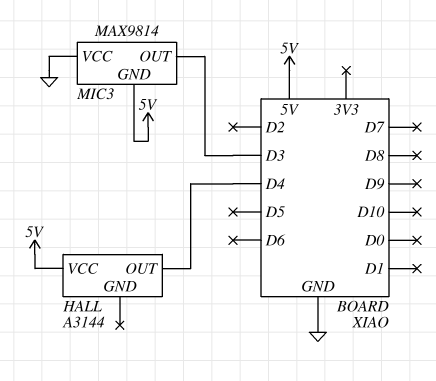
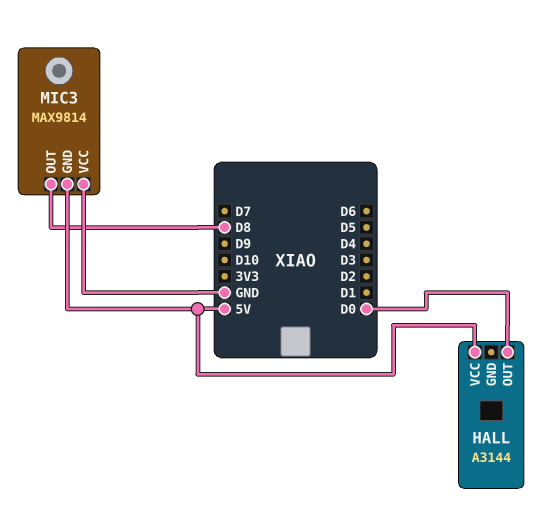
HALL pin OUT: D4 -> D0
MIC3 pin OUT: D3 -> D8

